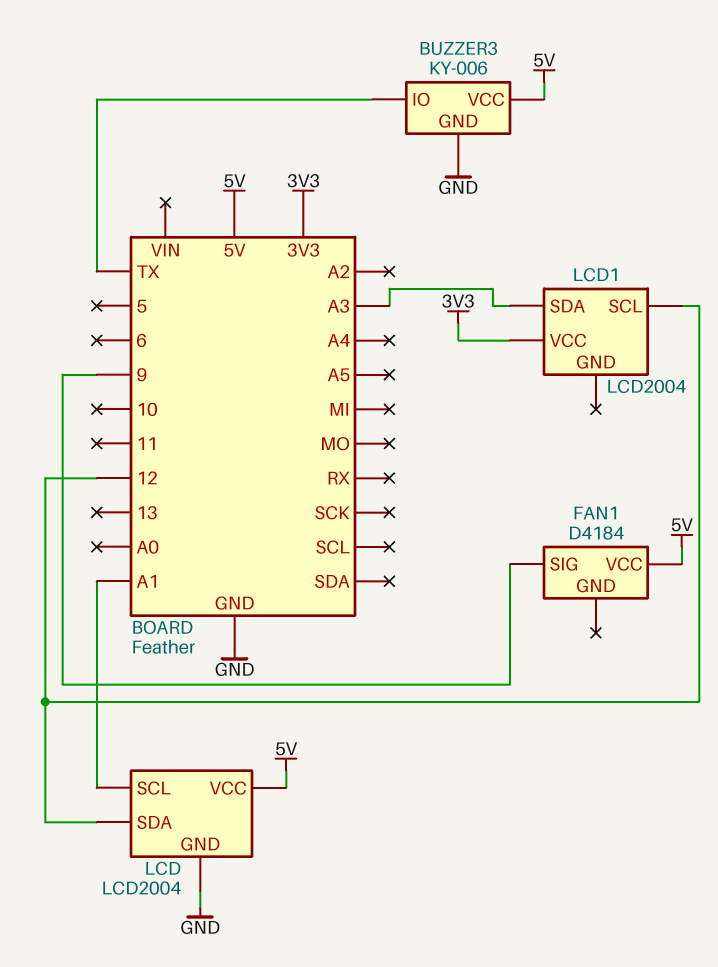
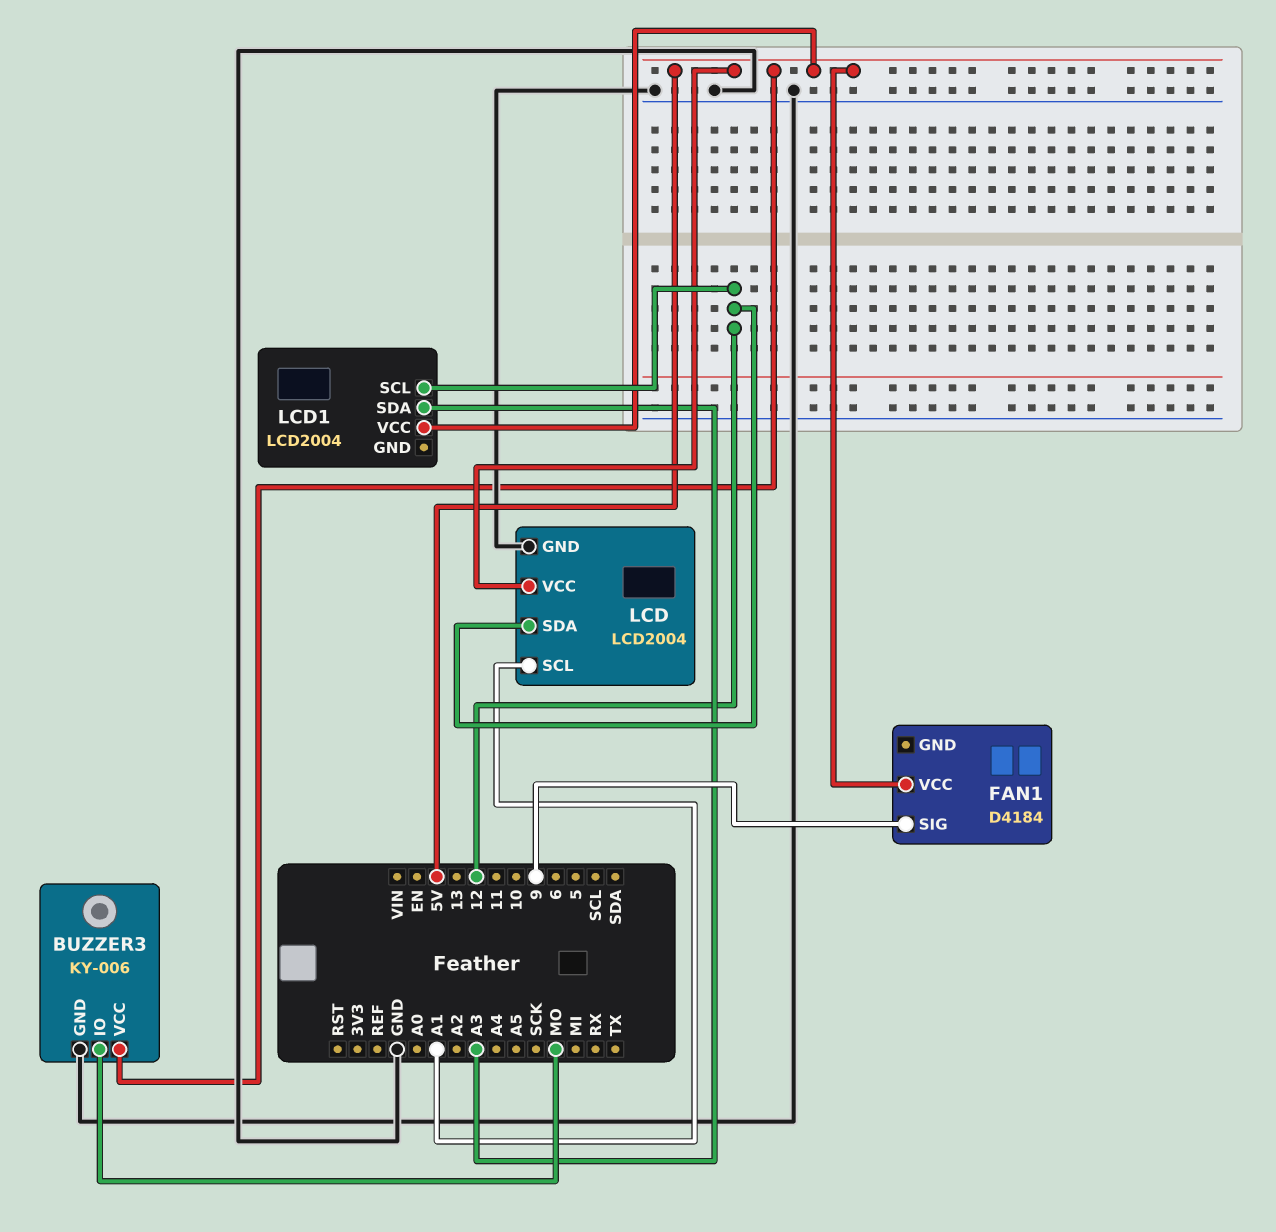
BUZZER3 pin IO: TX -> MO
LCD1 pin VCC: 3V3 -> 5V

